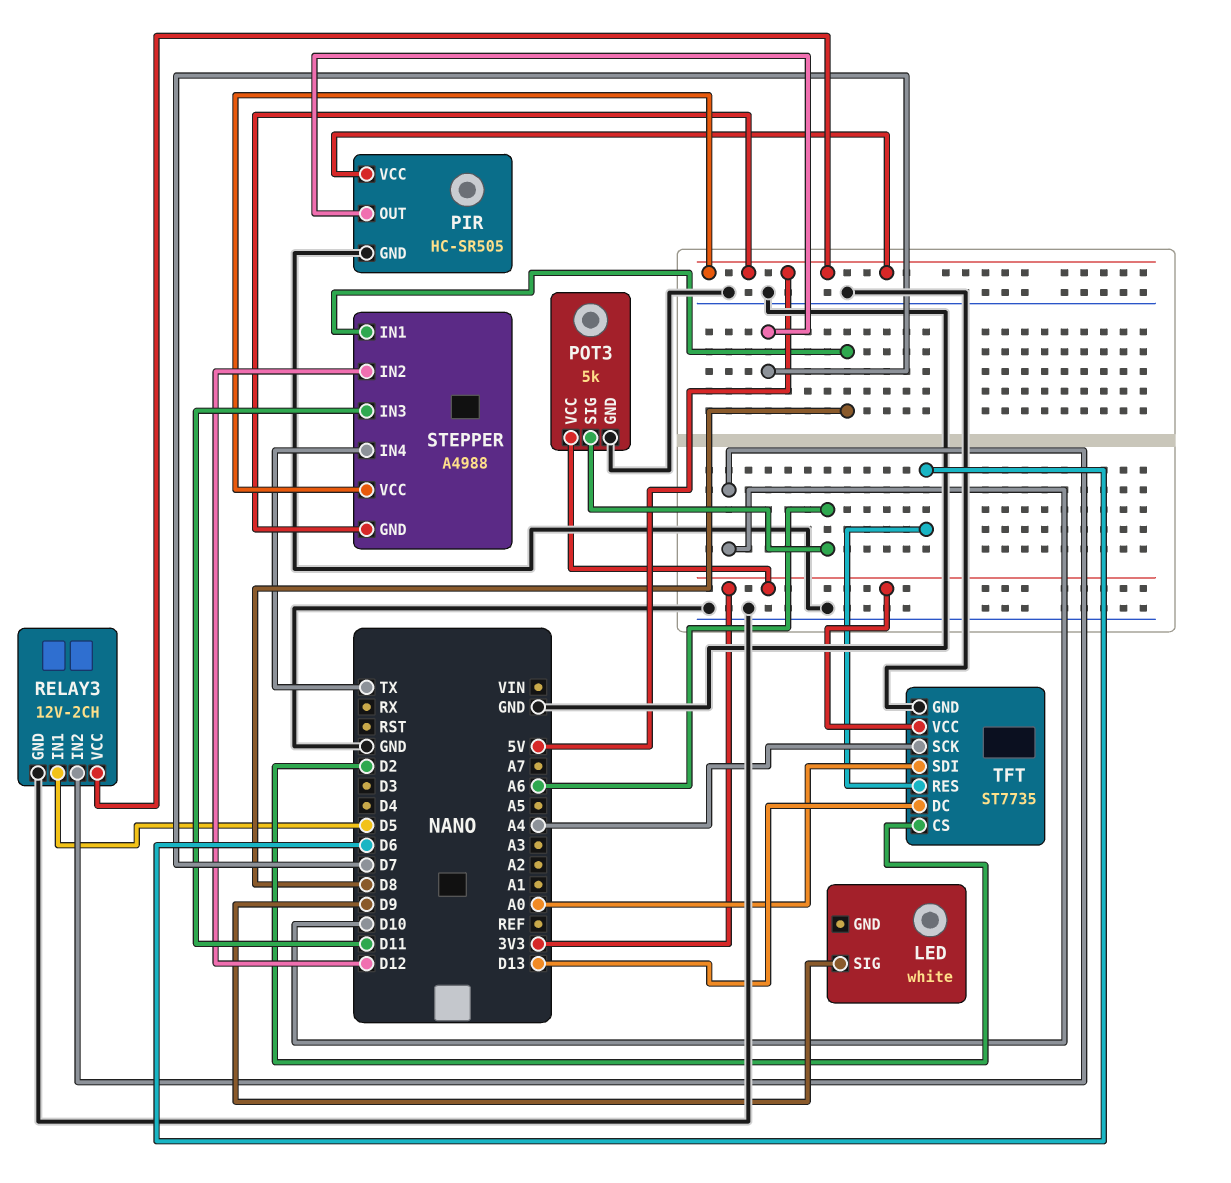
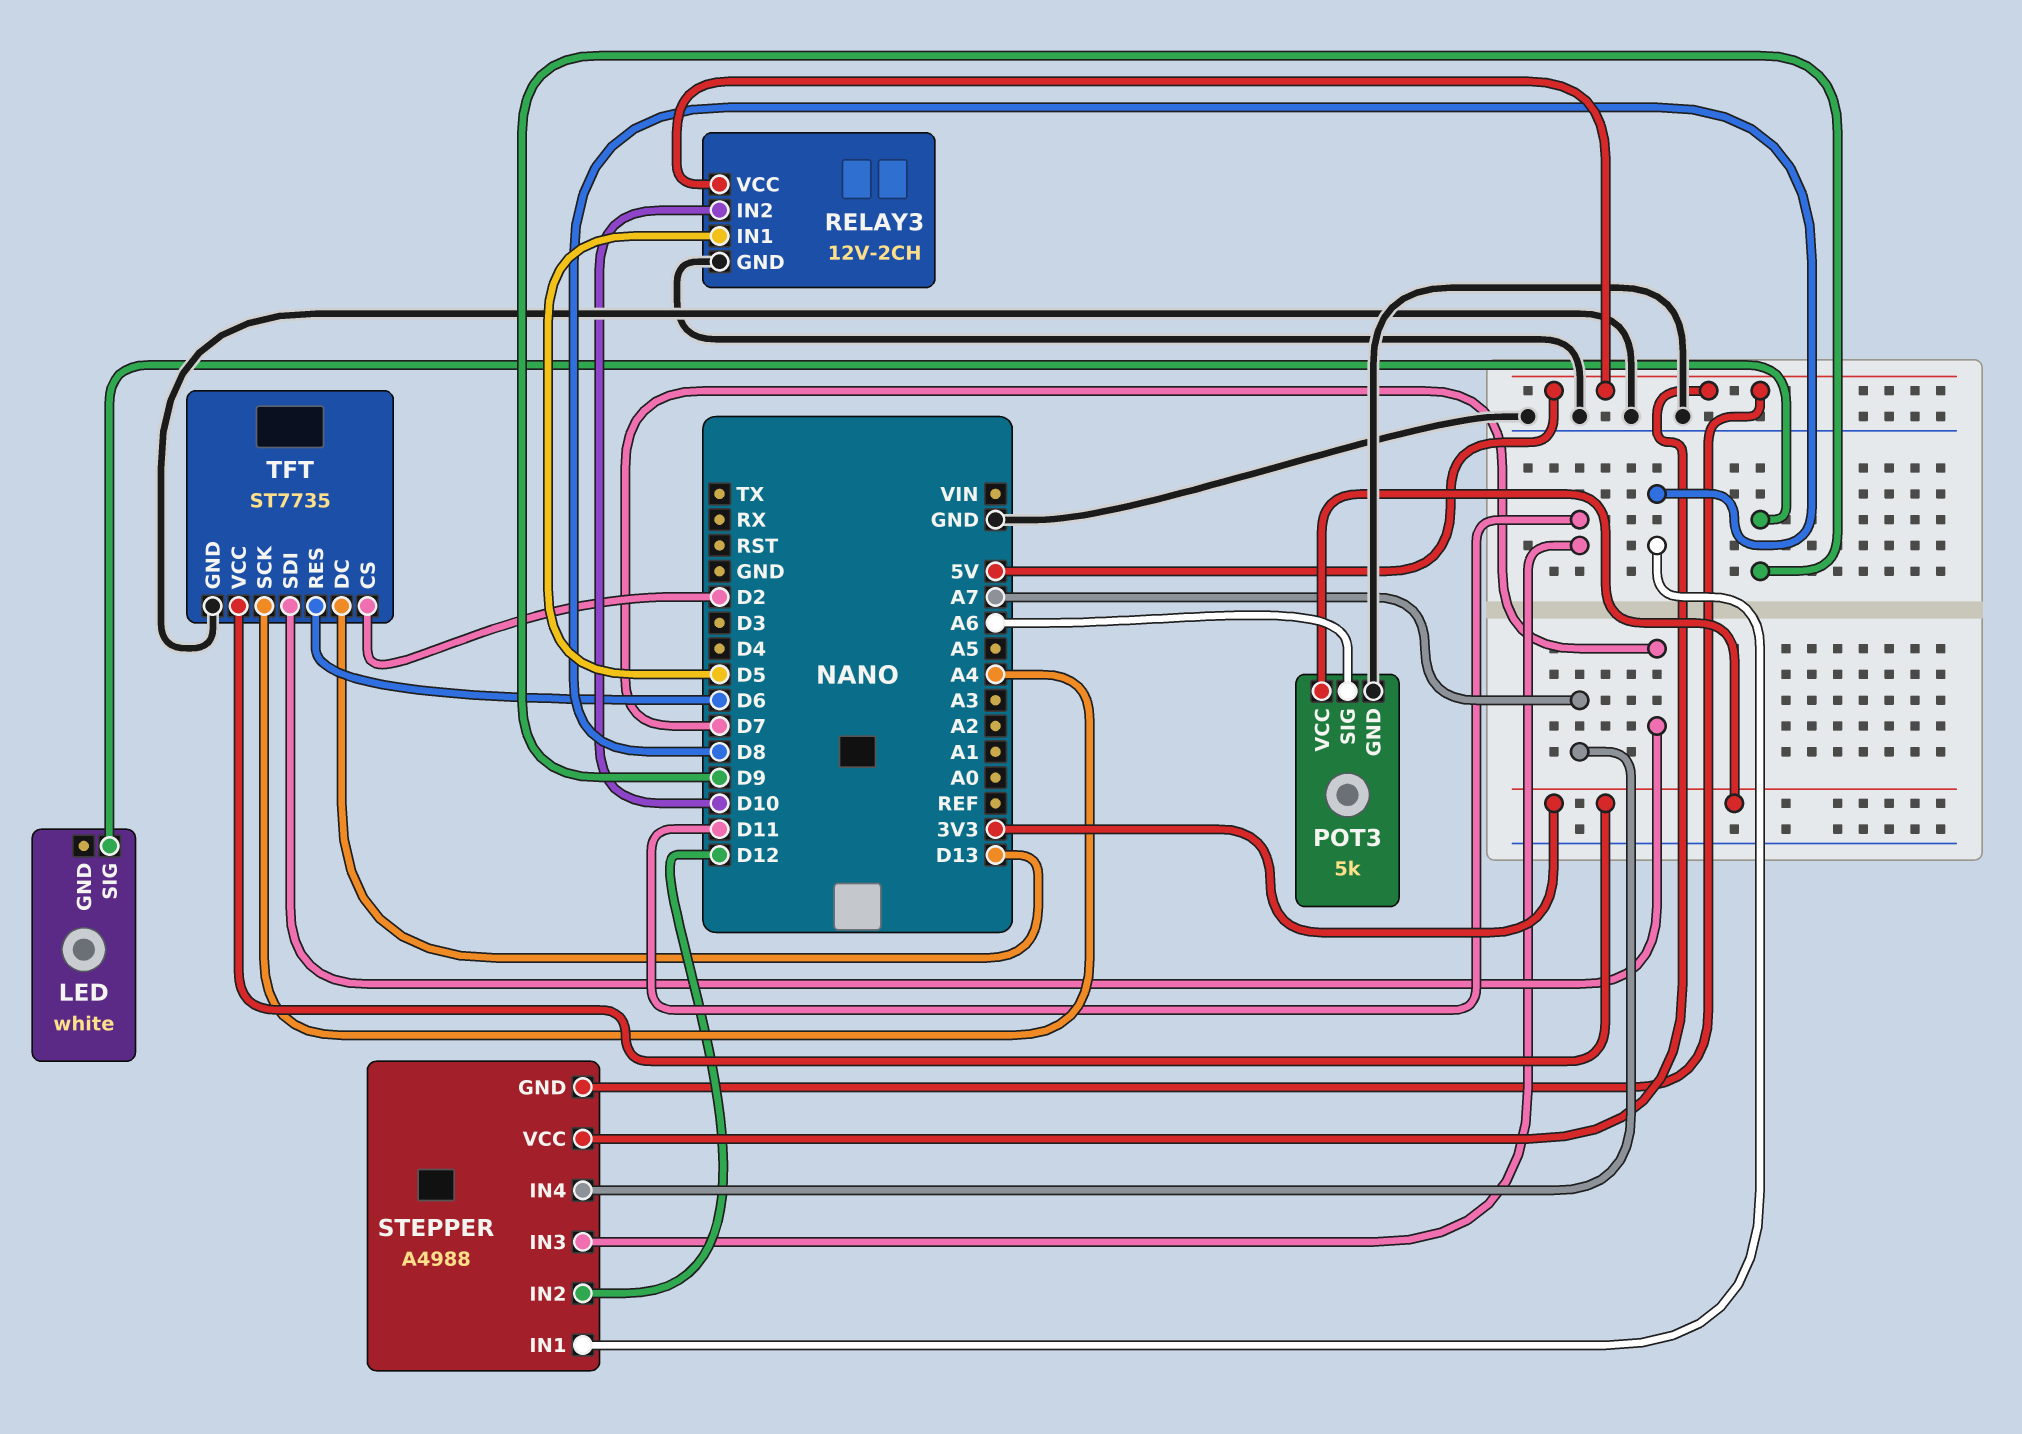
PIR: HC-SR505 -> none
PIR pin GND: GND -> none
PIR pin OUT: D7 -> none
PIR pin VCC: 5V -> none
STEPPER pin IN4: TX -> A7
TFT pin SDI: A0 -> D7

